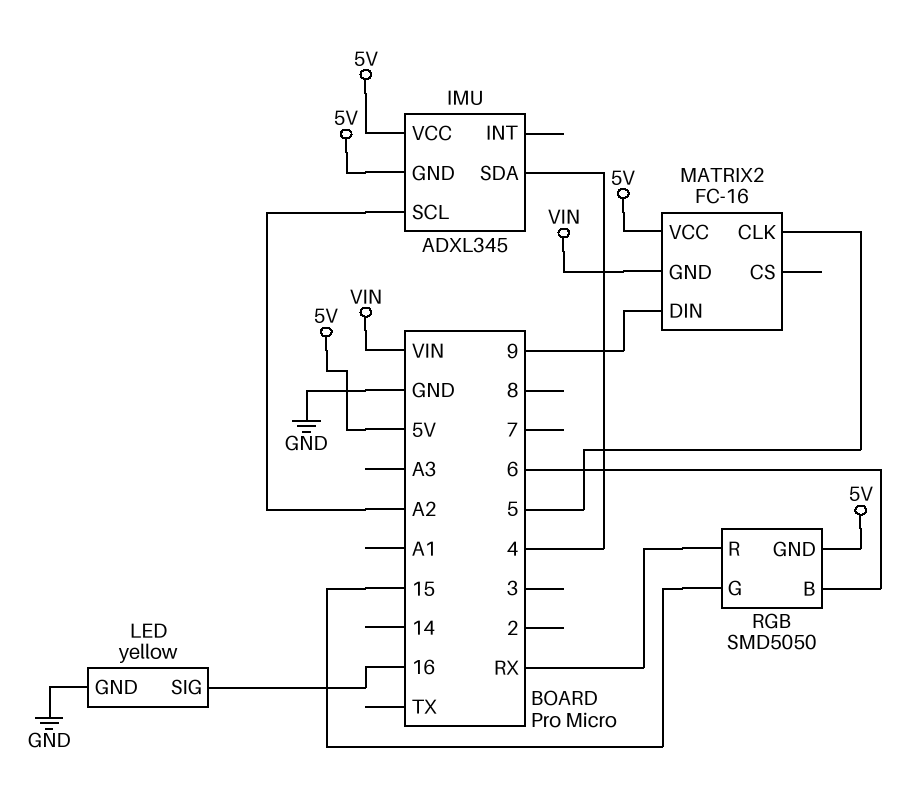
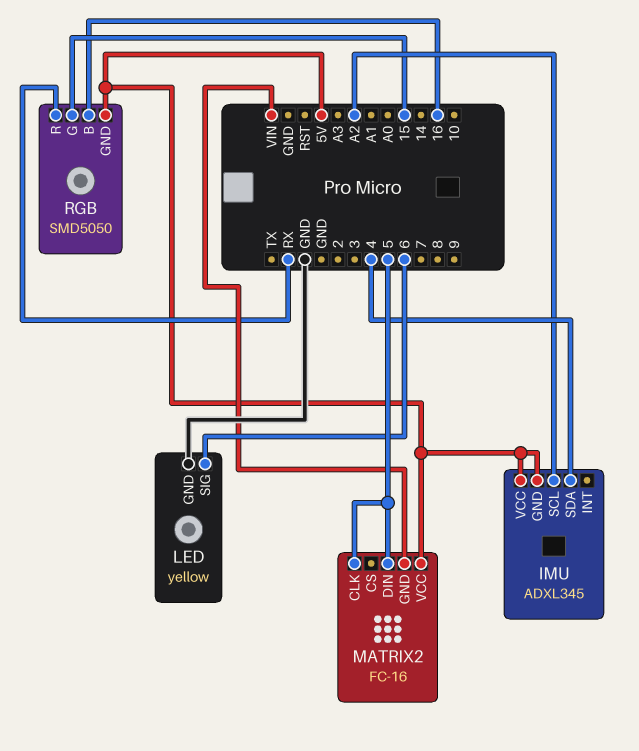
LED pin SIG: 16 -> 6
MATRIX2 pin DIN: 9 -> 5
RGB pin B: 6 -> 16

